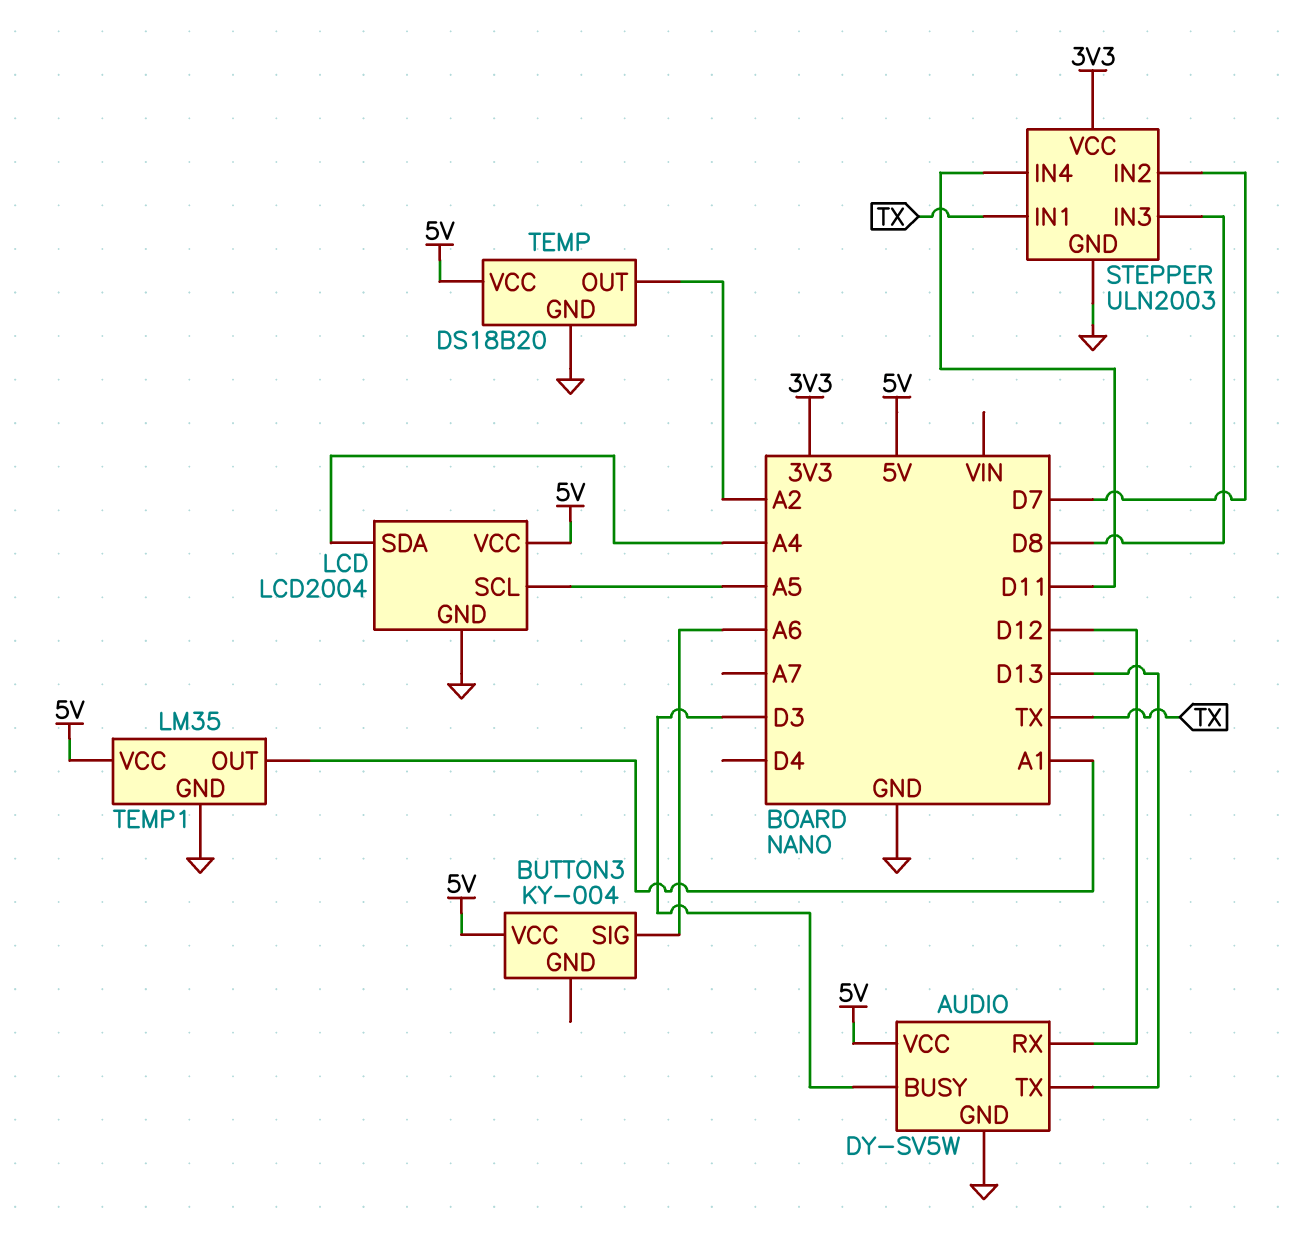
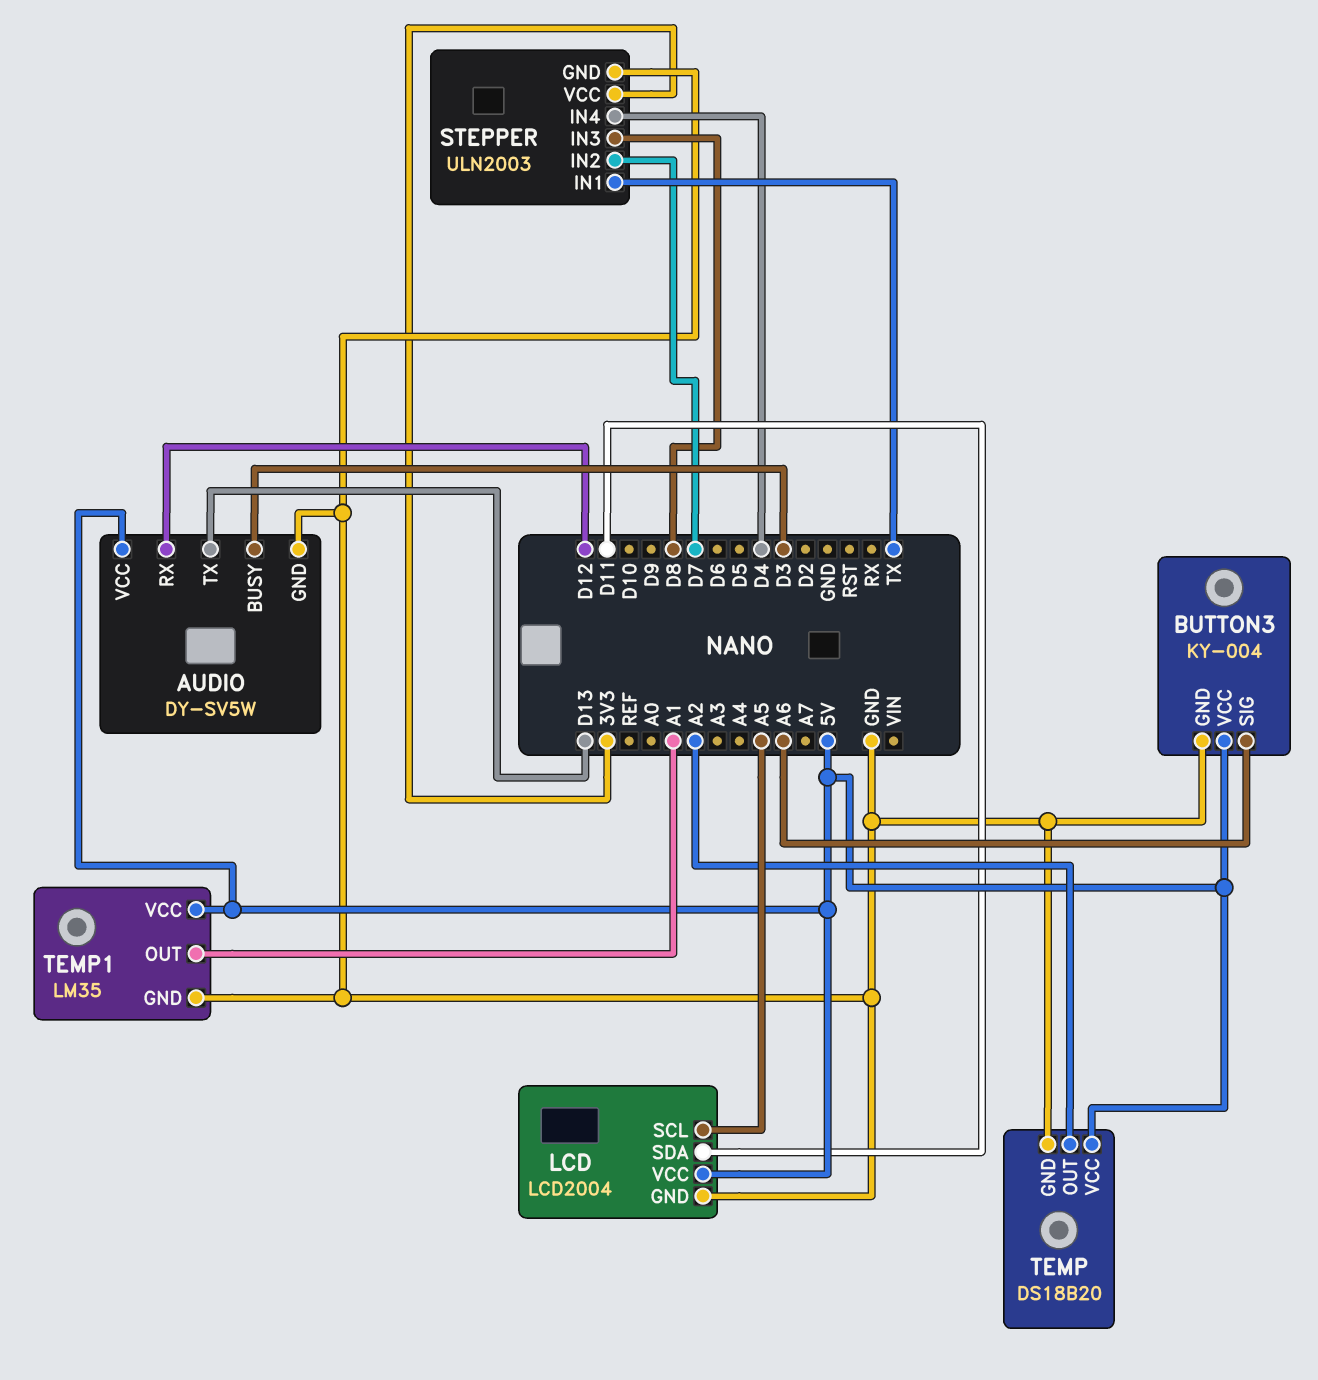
BUTTON3 pin GND: none -> GND
LCD pin SDA: A4 -> D11
STEPPER pin IN4: D11 -> D4

